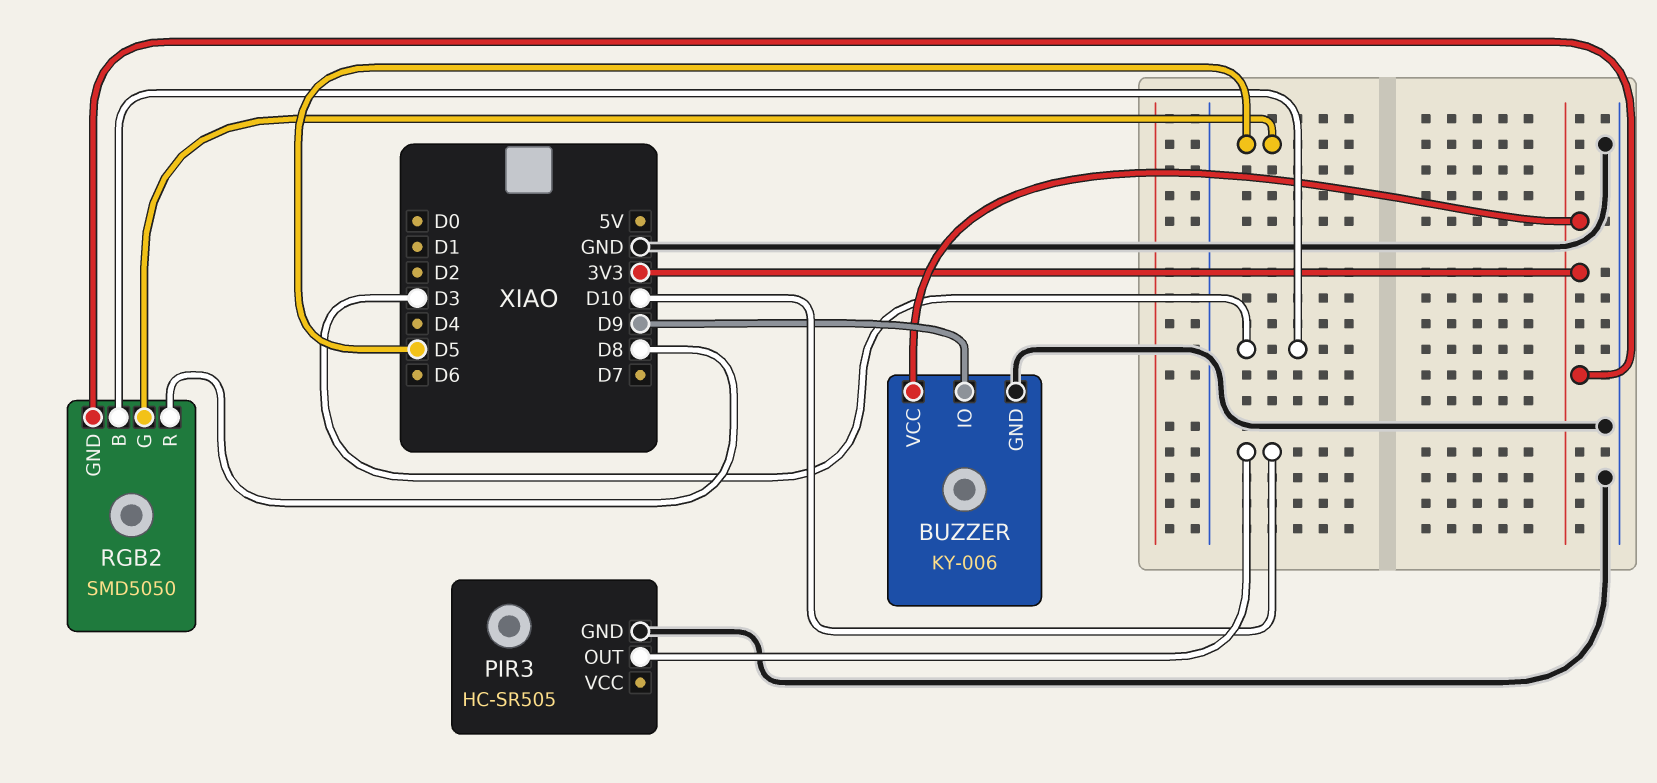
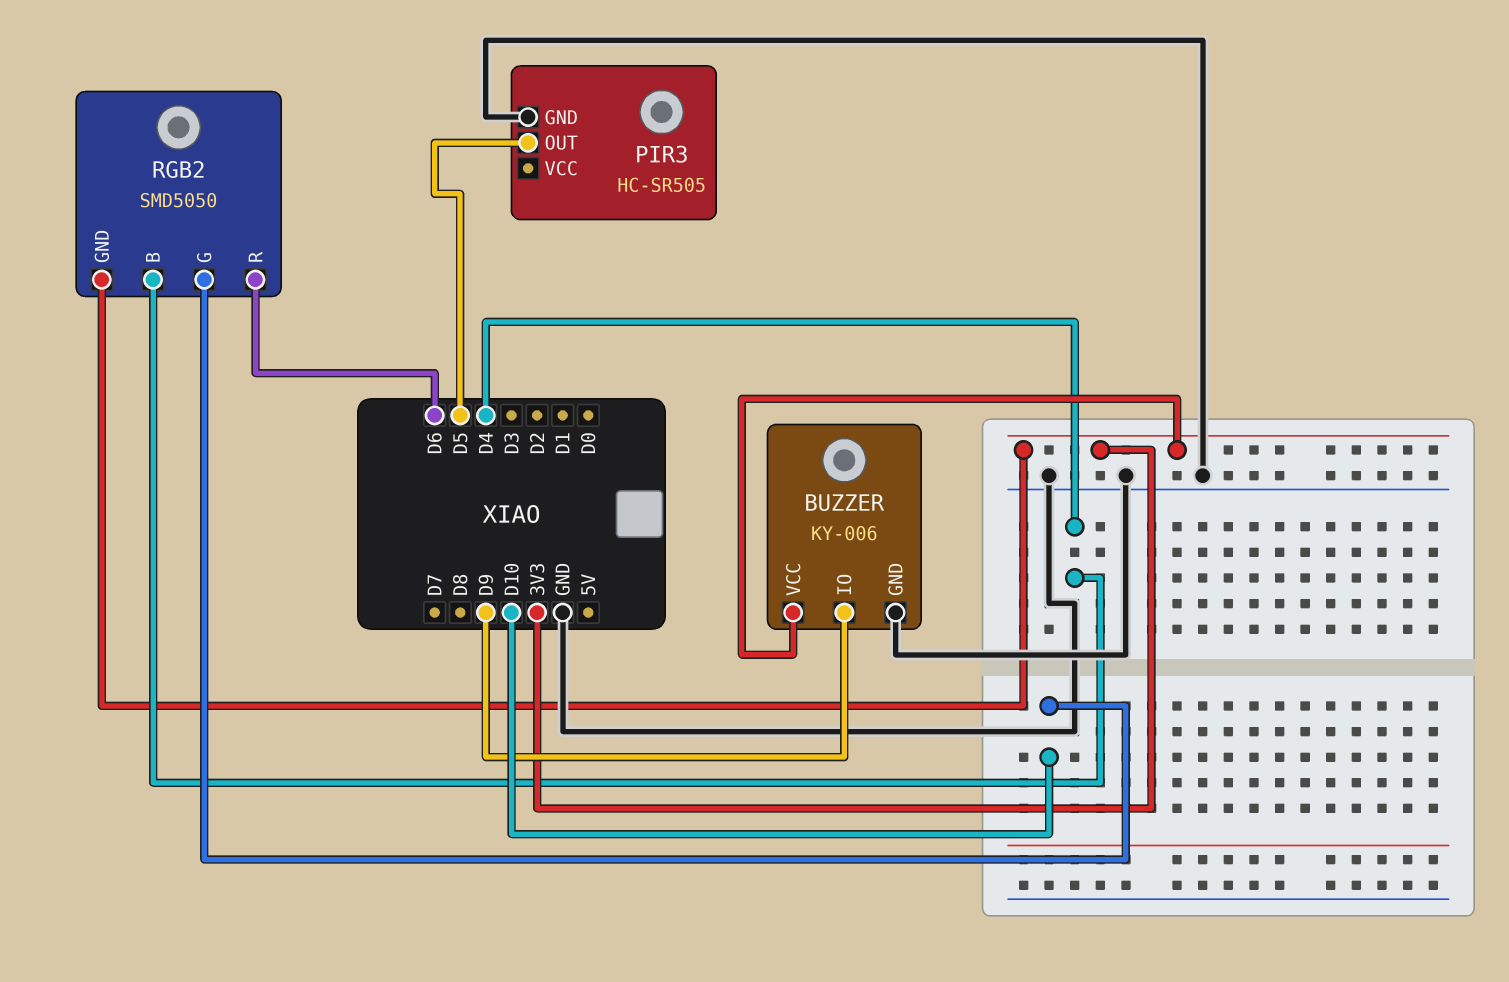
PIR3 pin OUT: D10 -> D5
RGB2 pin B: D3 -> D4
RGB2 pin G: D5 -> D10
RGB2 pin R: D8 -> D6

